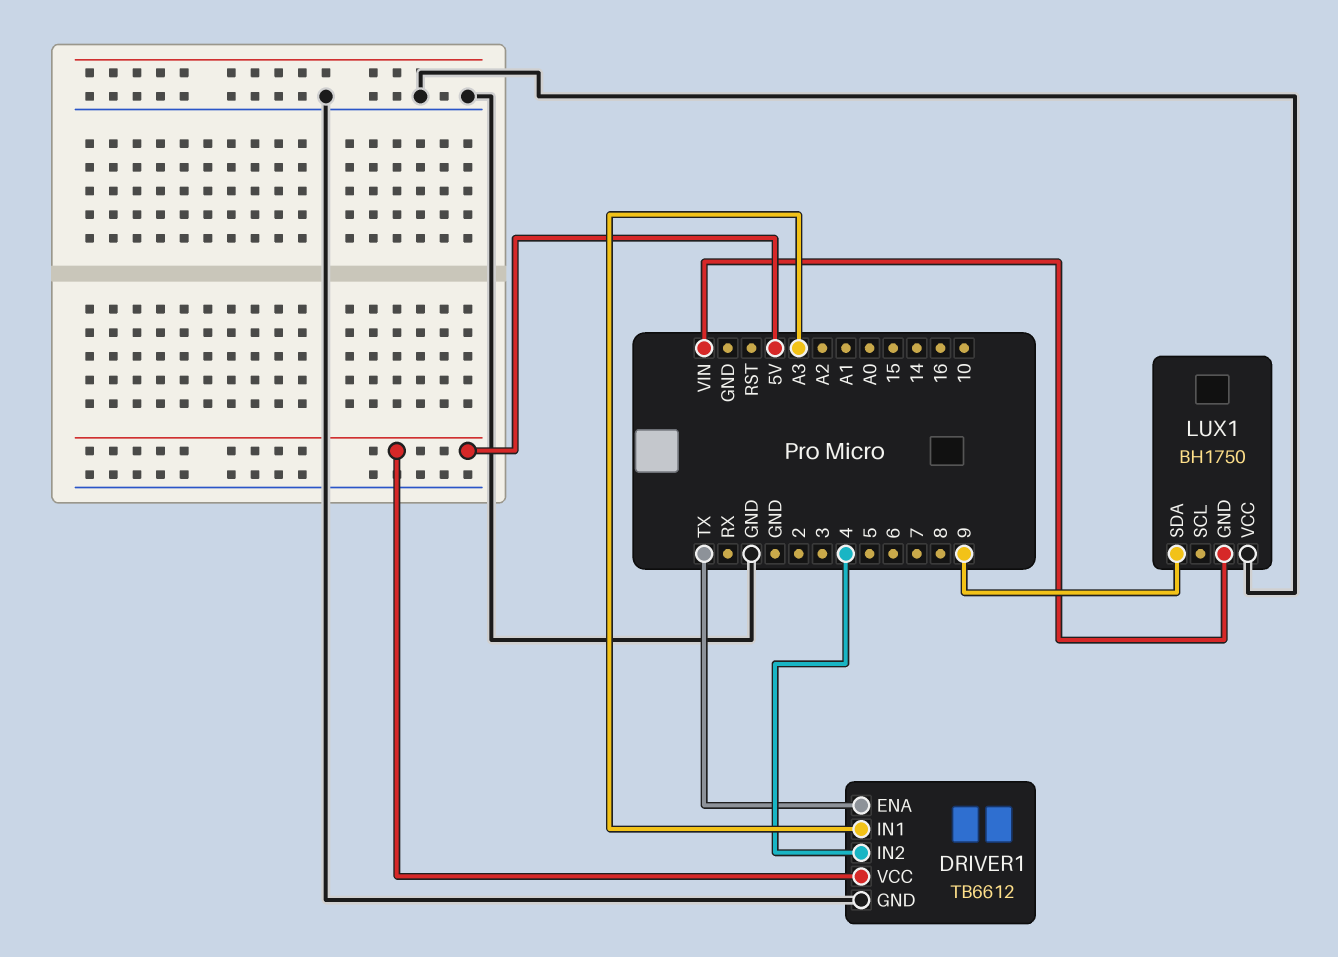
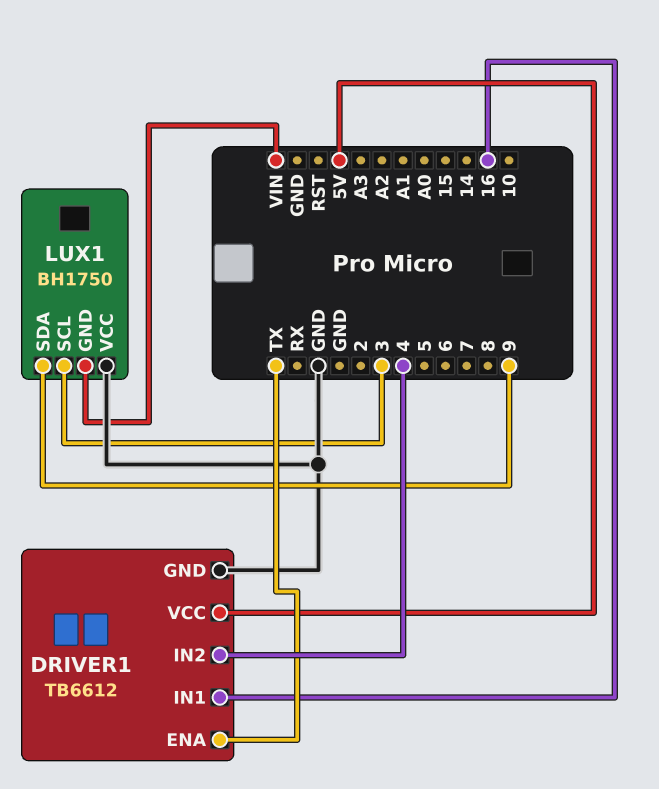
DRIVER1 pin IN1: A3 -> 16
LUX1 pin SCL: none -> 3

